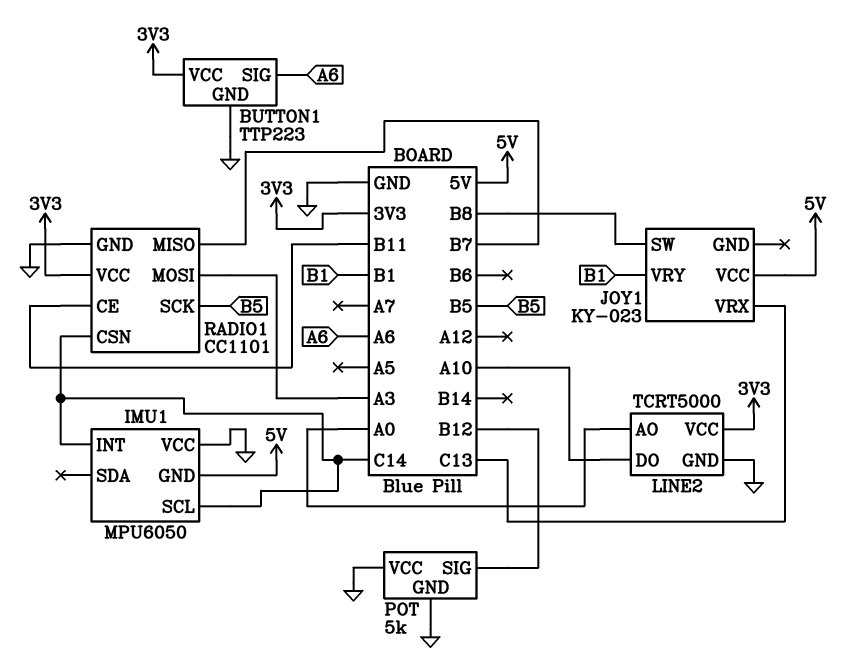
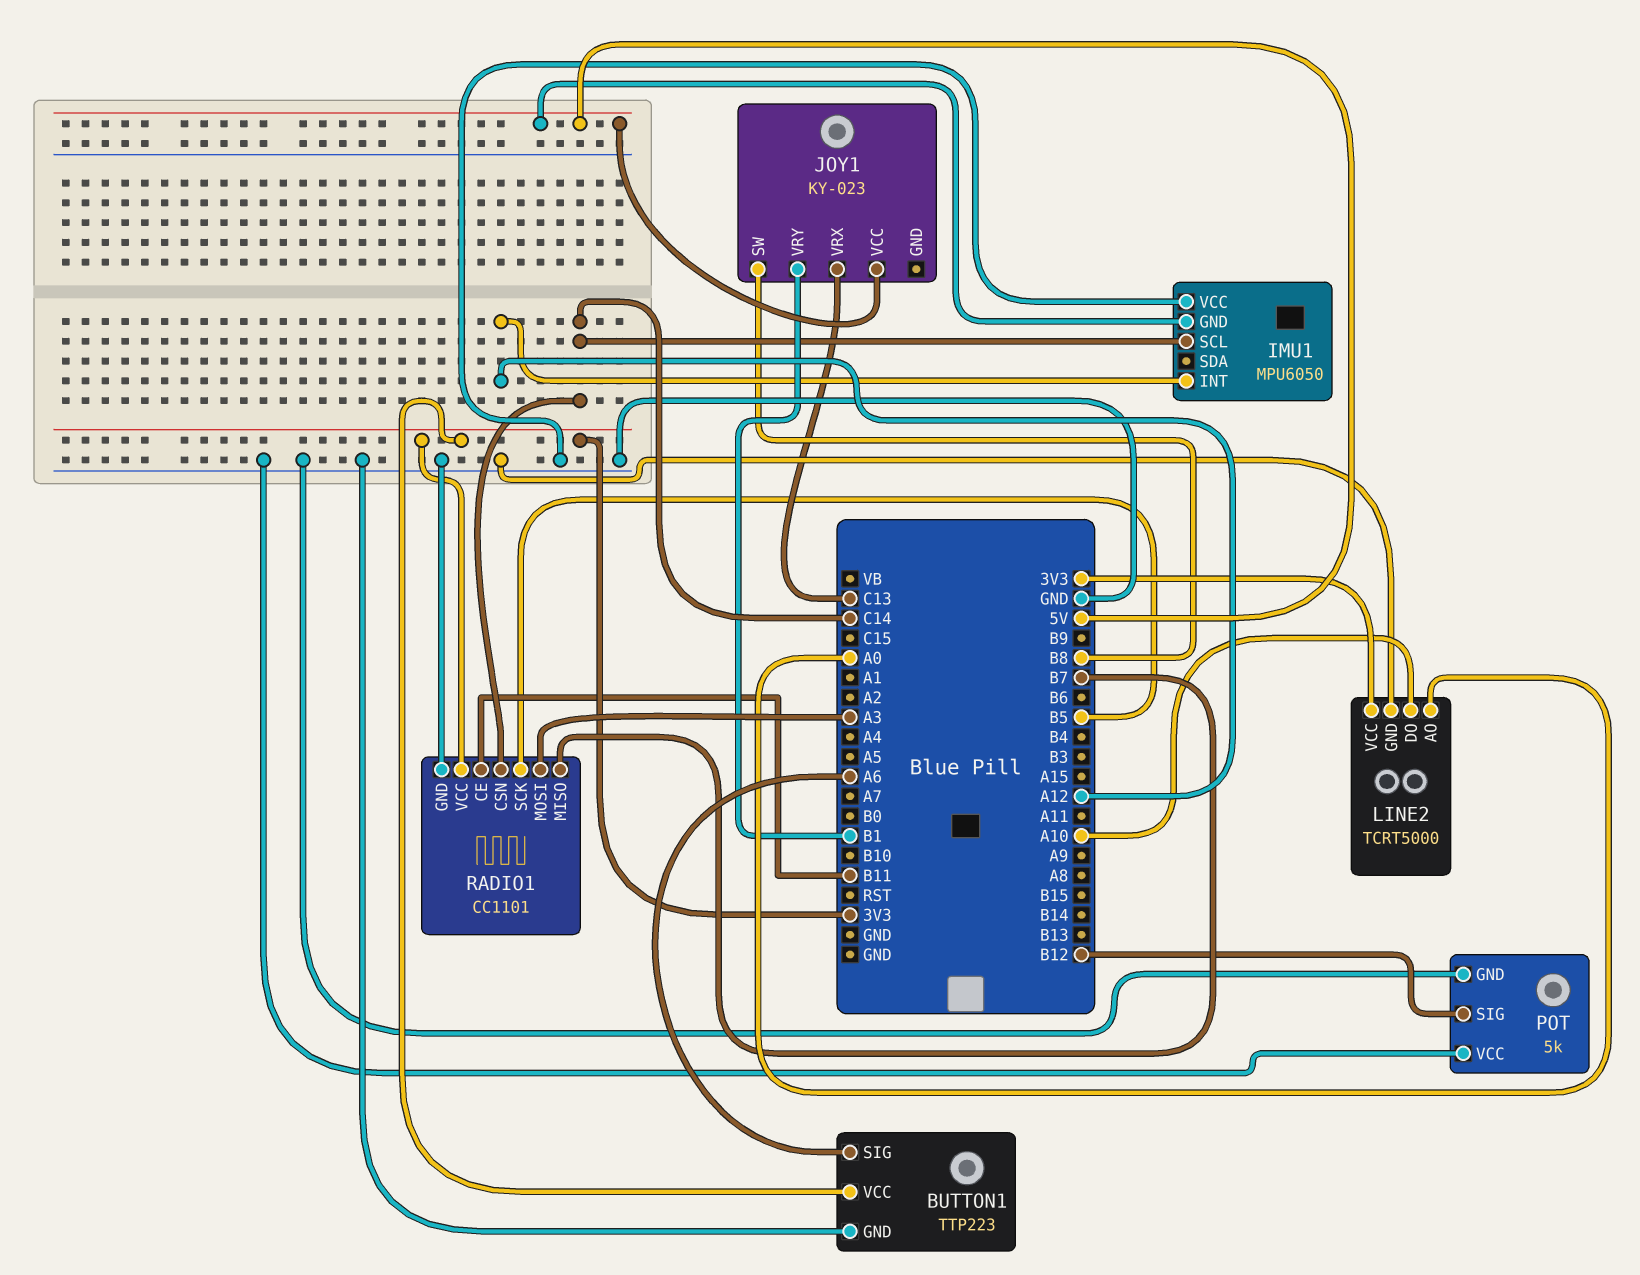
IMU1 pin INT: C14 -> A12

